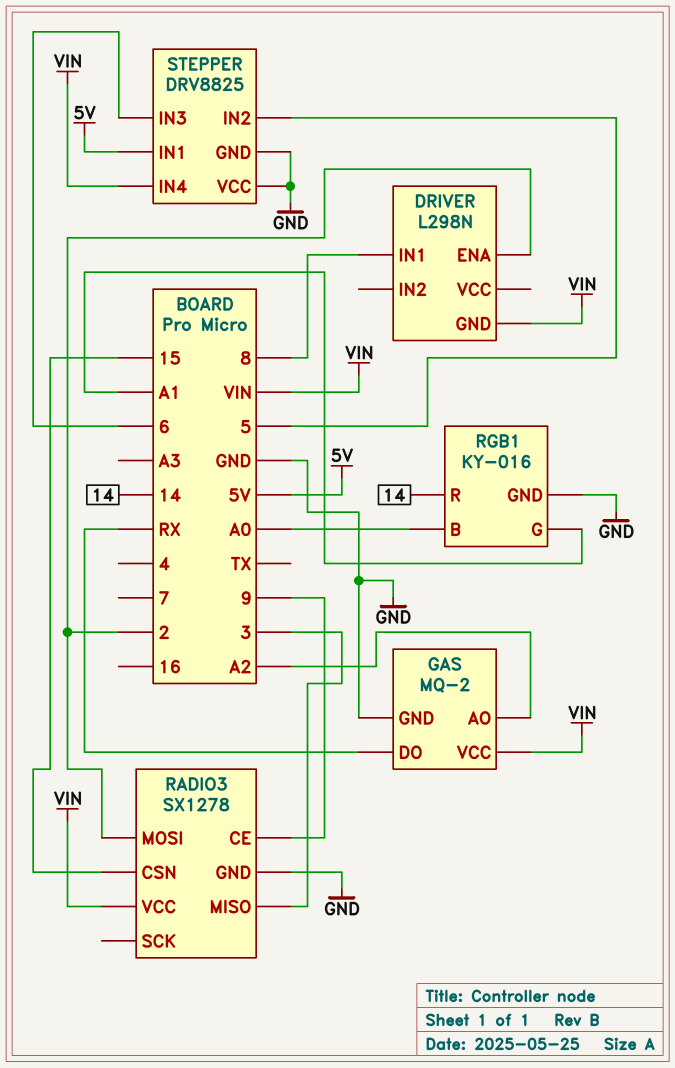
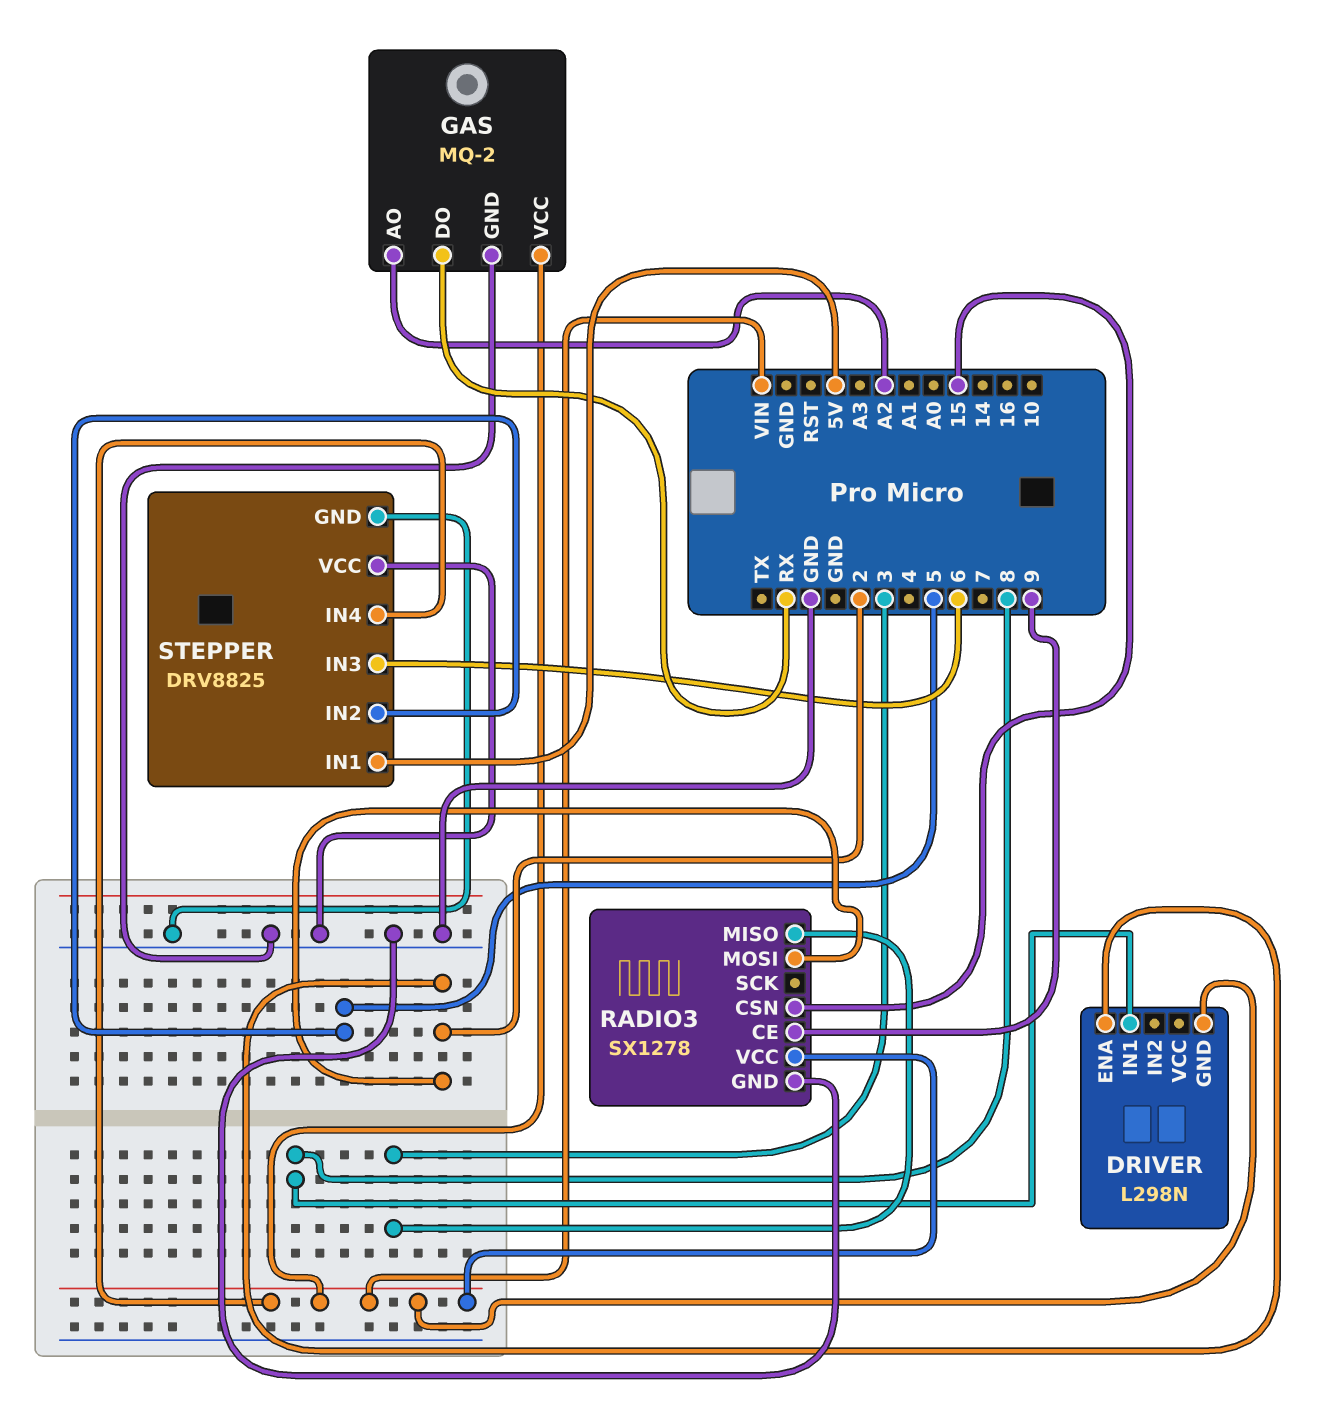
RGB1: KY-016 -> none
RGB1 pin B: A0 -> none
RGB1 pin G: A1 -> none
RGB1 pin GND: GND -> none
RGB1 pin R: 14 -> none

